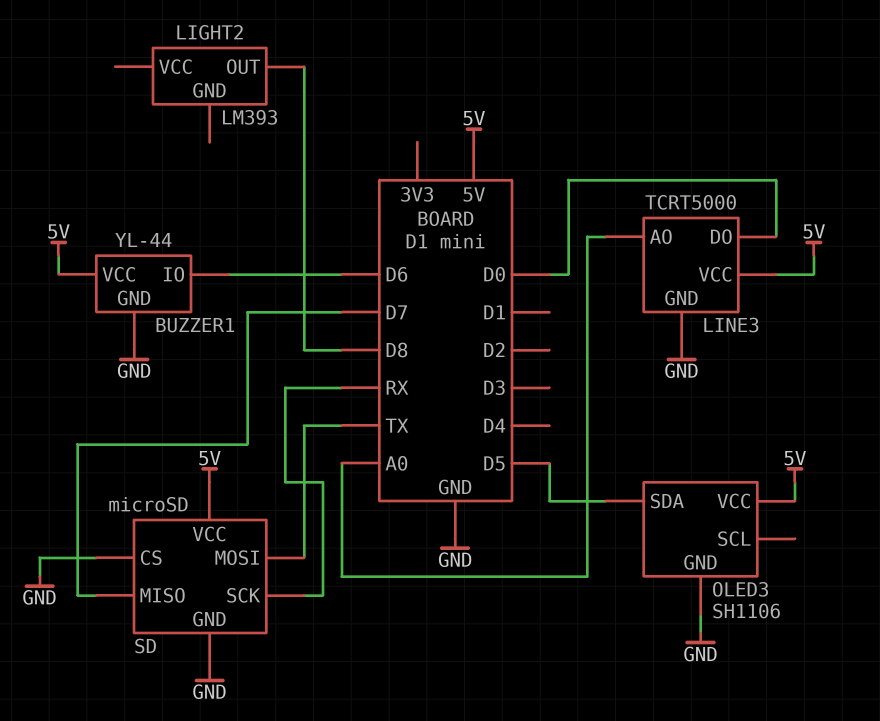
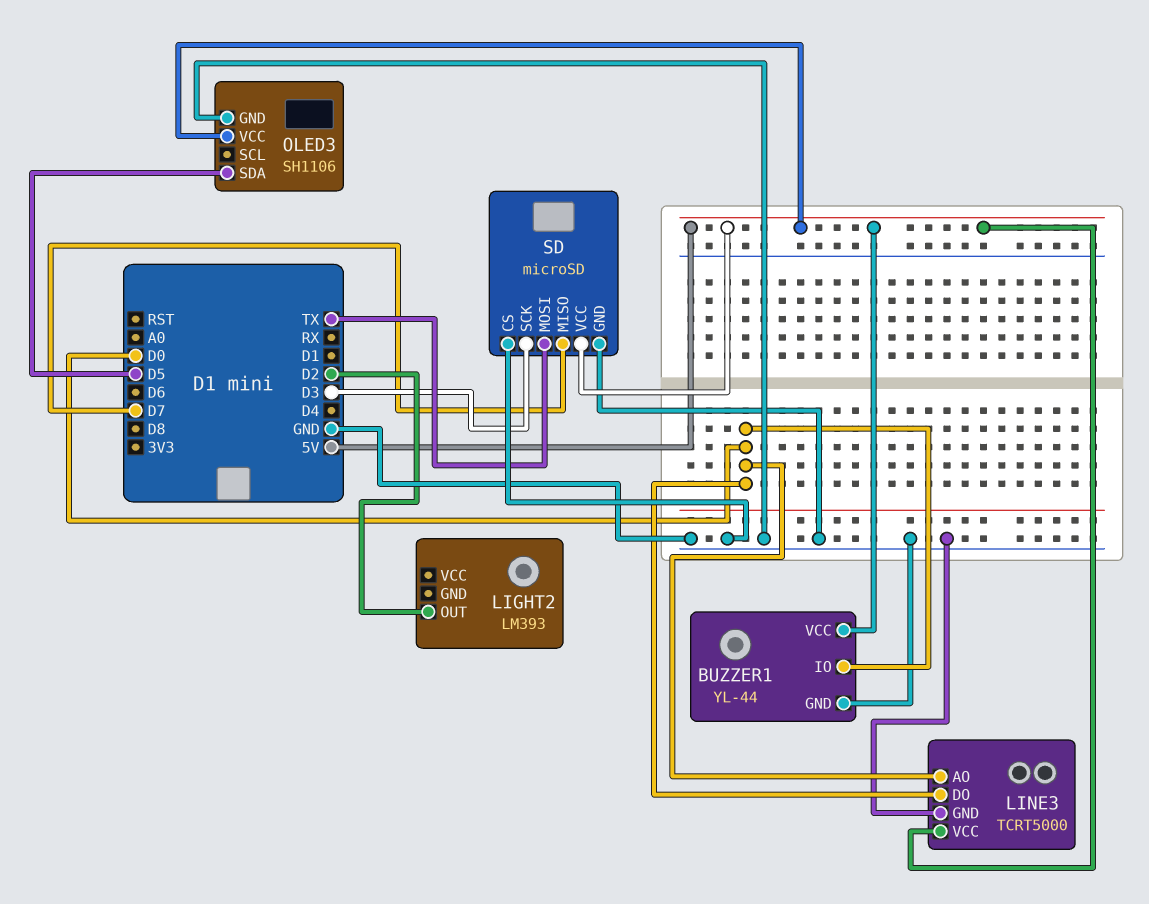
BUZZER1 pin IO: D6 -> D0
LIGHT2 pin OUT: D8 -> D2
LINE3 pin AO: A0 -> D0
SD pin SCK: RX -> D3

